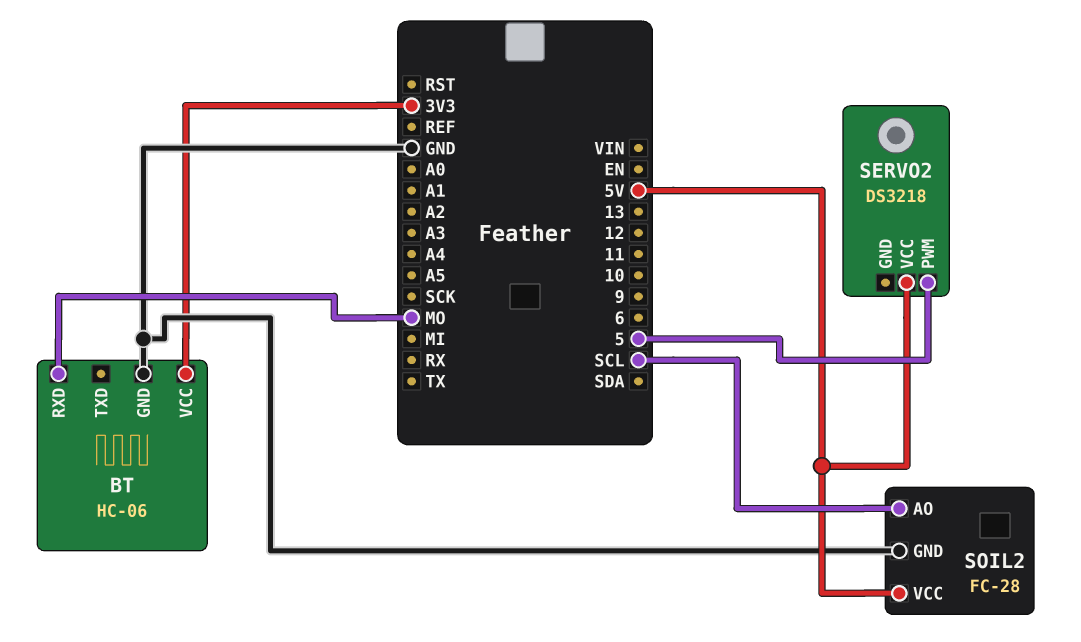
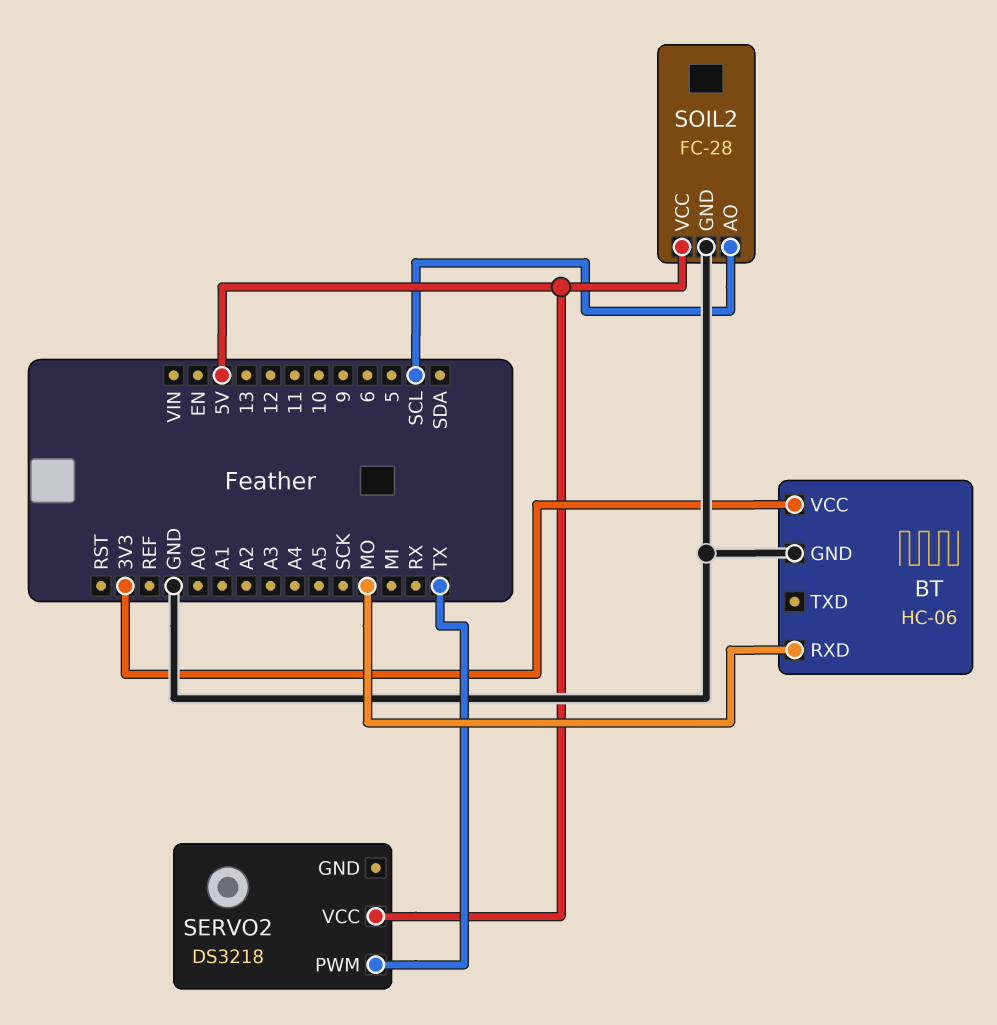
SERVO2 pin PWM: 5 -> TX

